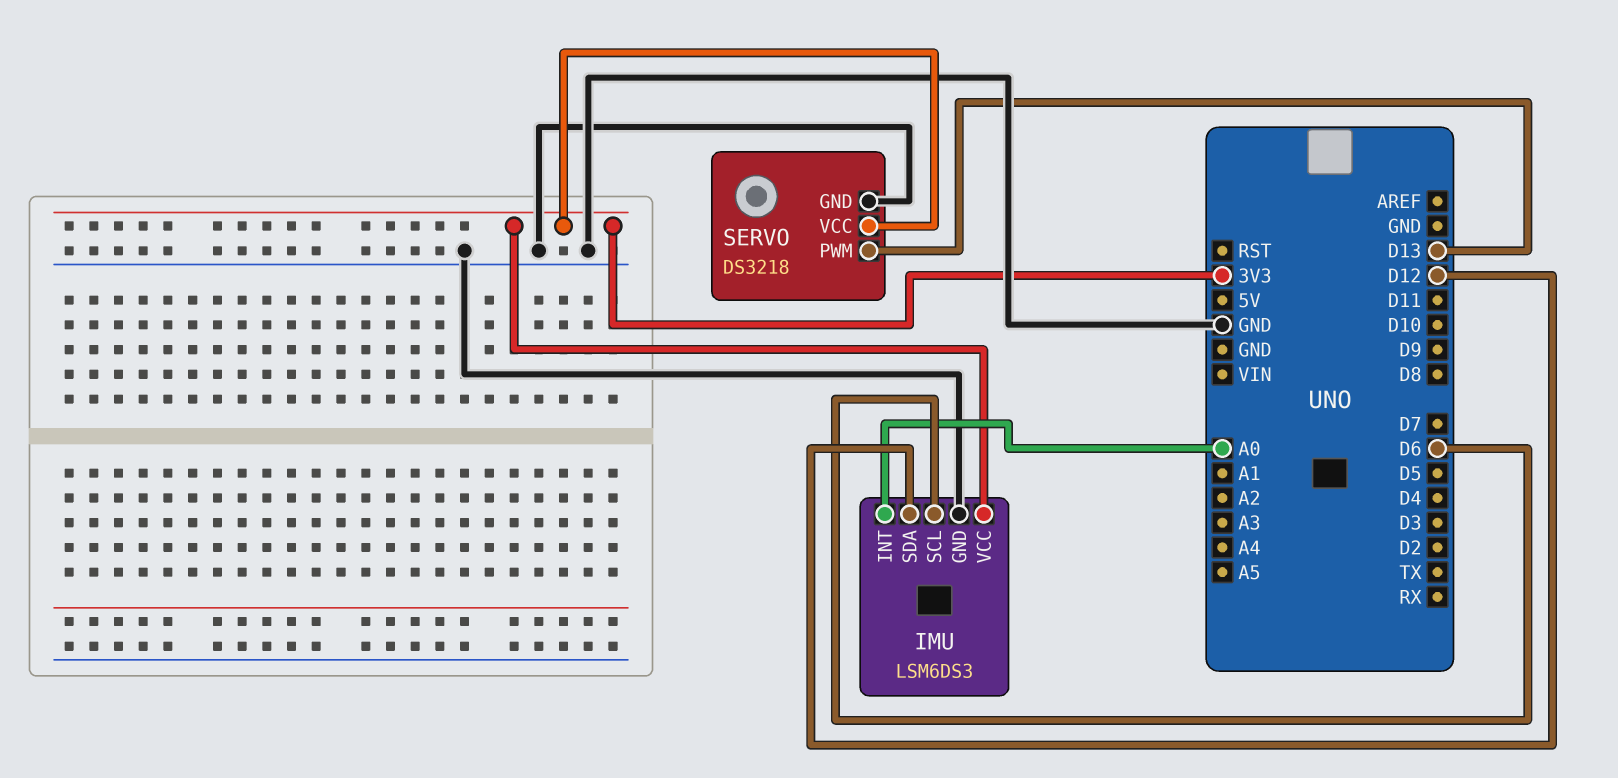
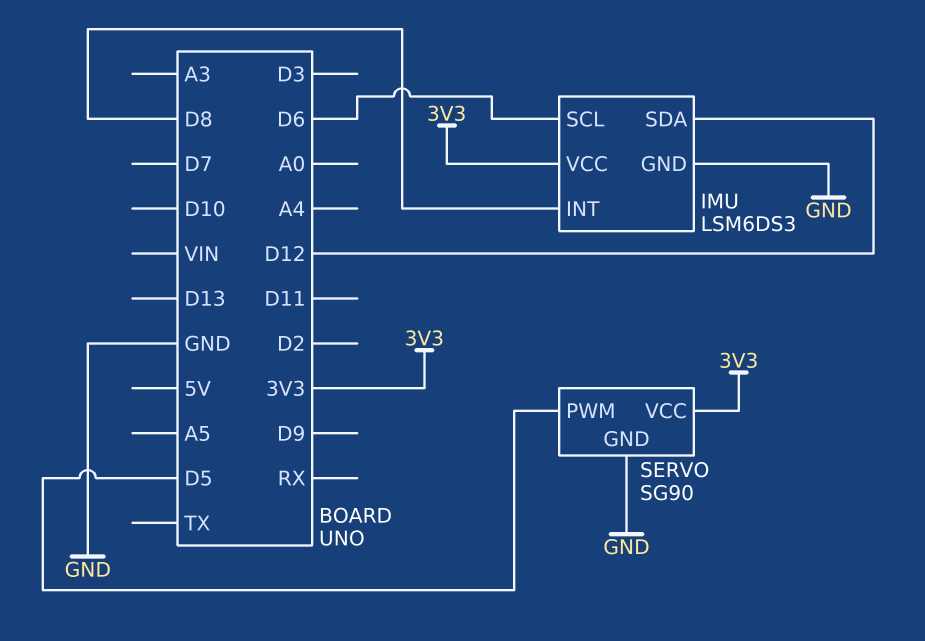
IMU pin INT: A0 -> D8
SERVO: DS3218 -> SG90
SERVO pin PWM: D13 -> D5

